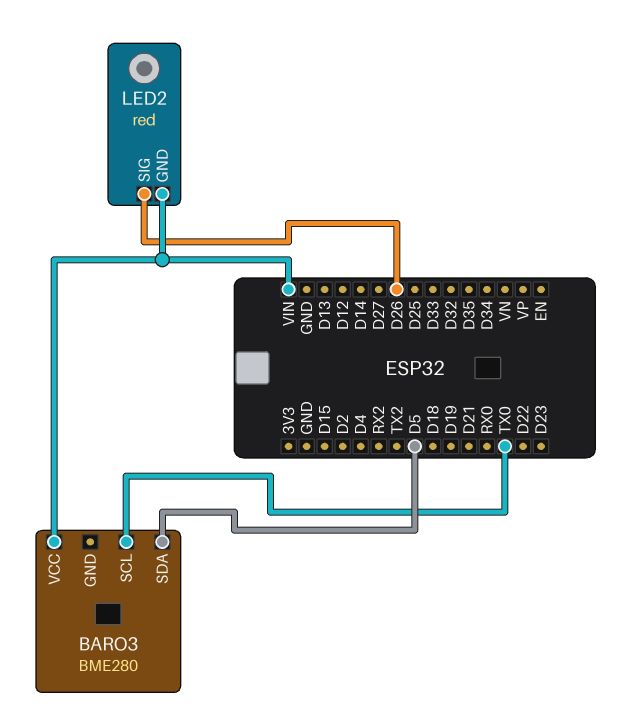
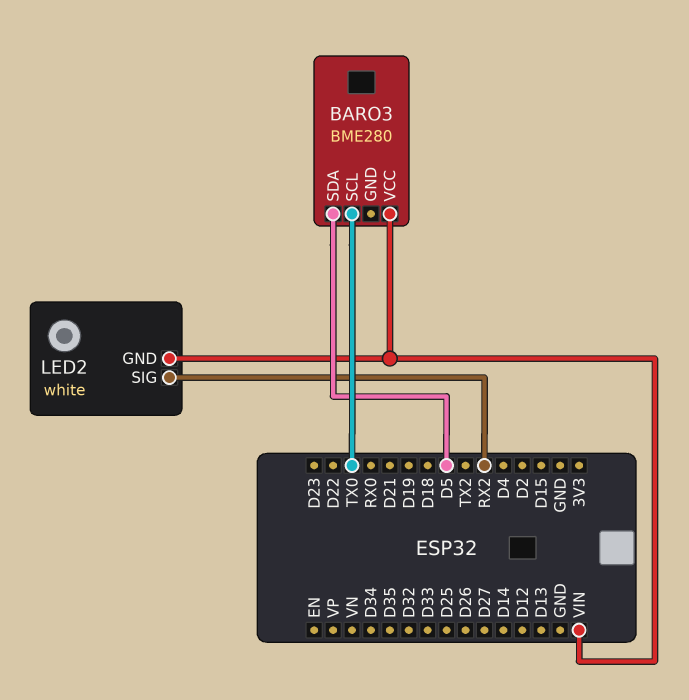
LED2: red -> white
LED2 pin SIG: D26 -> RX2

